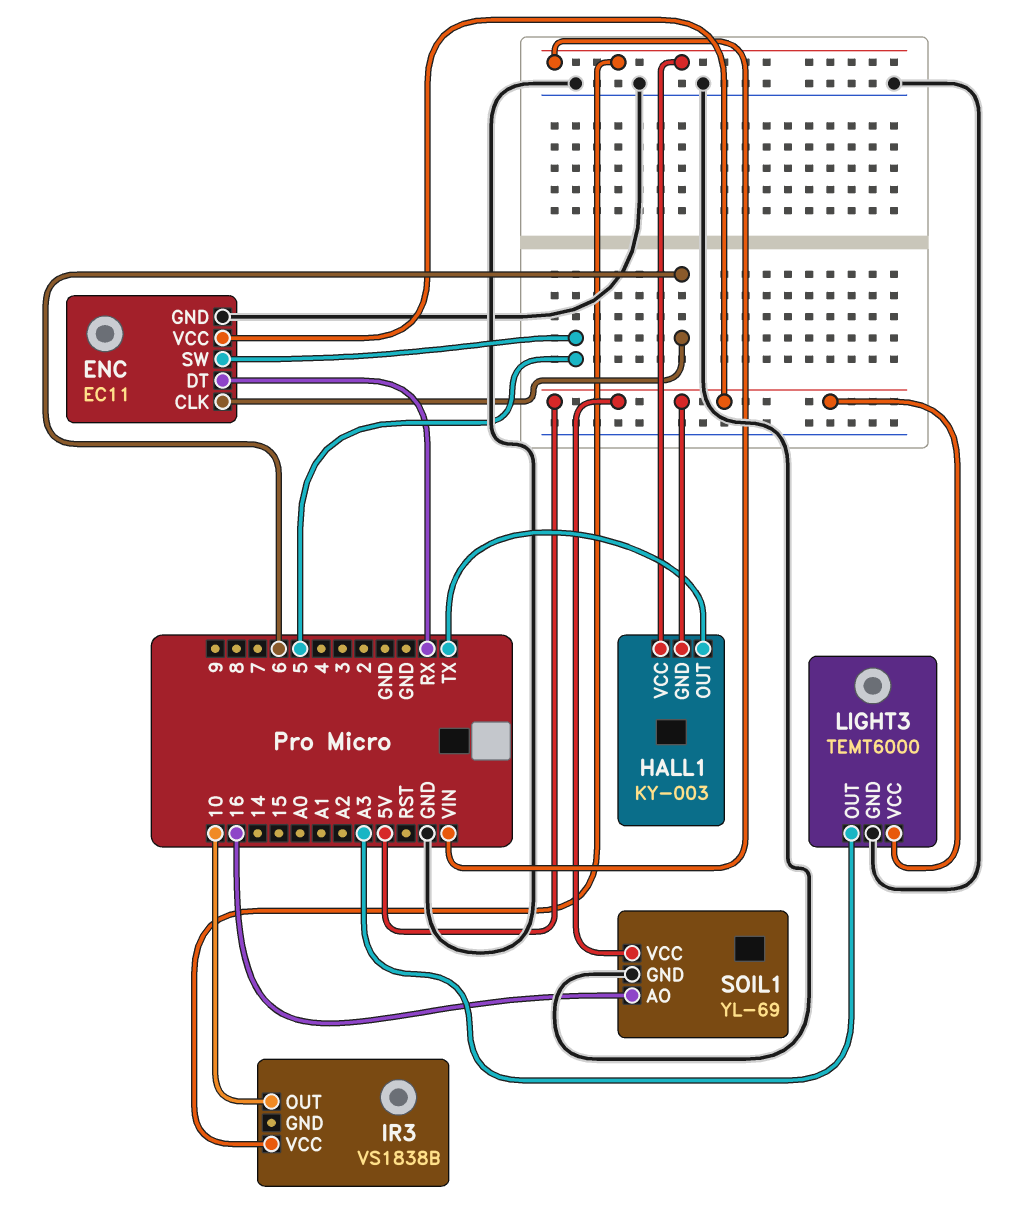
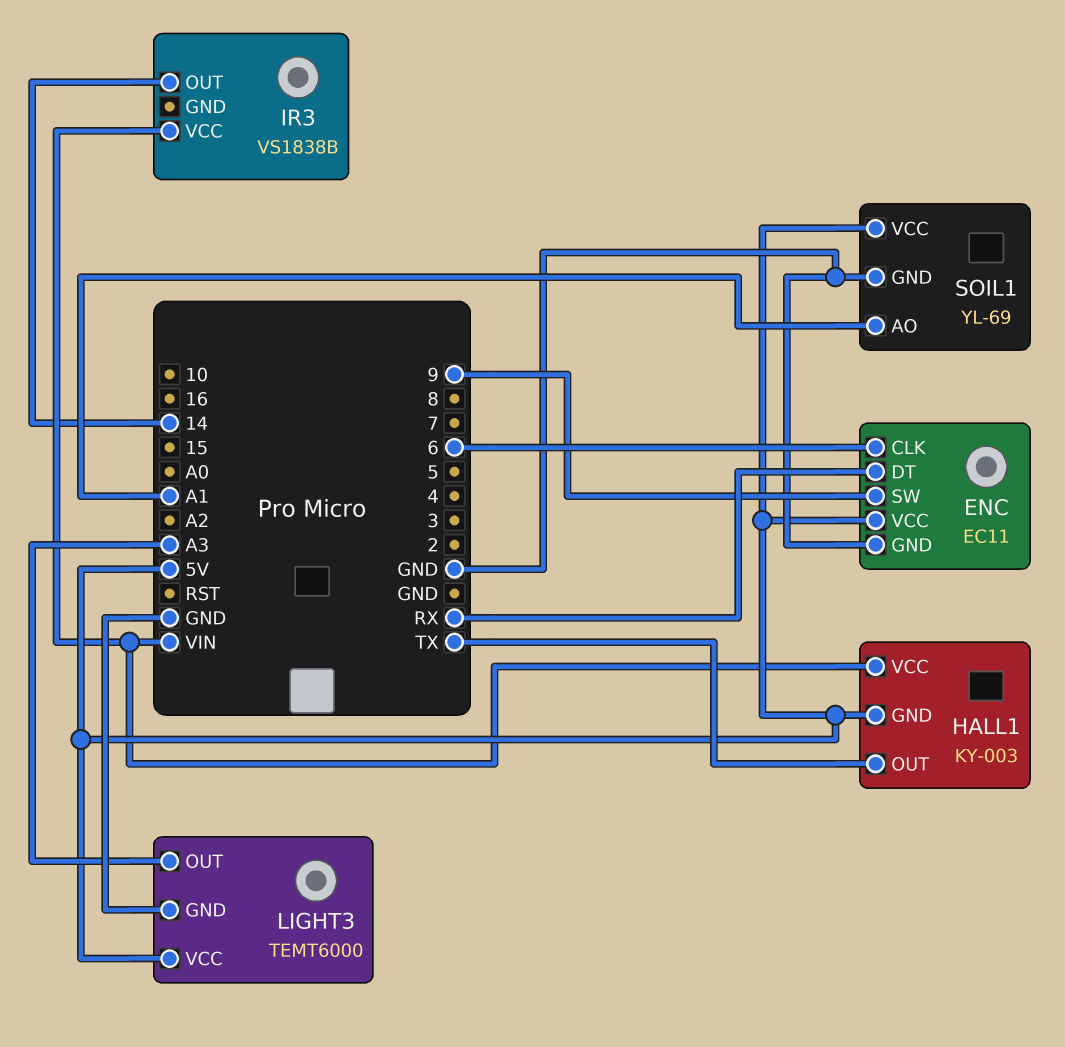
ENC pin SW: 5 -> 9
IR3 pin OUT: 10 -> 14
SOIL1 pin AO: 16 -> A1

